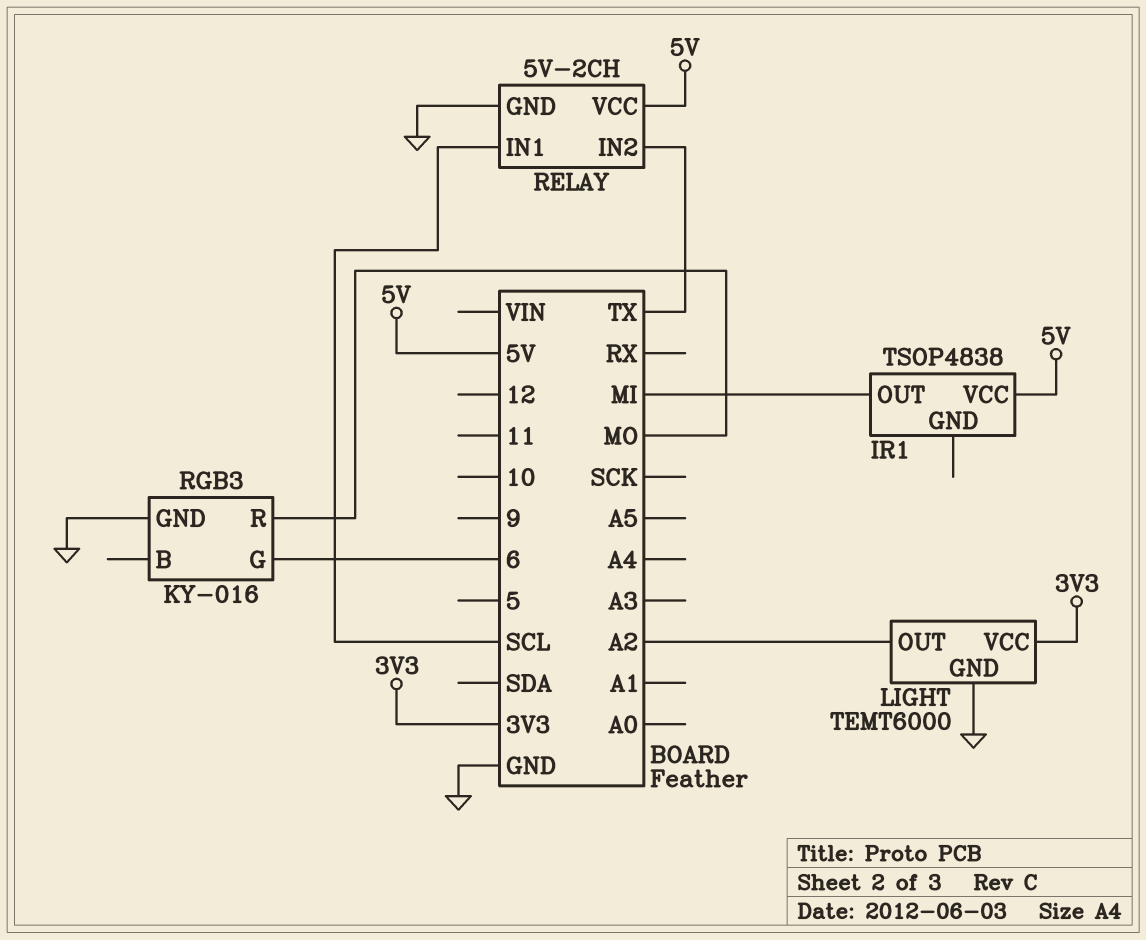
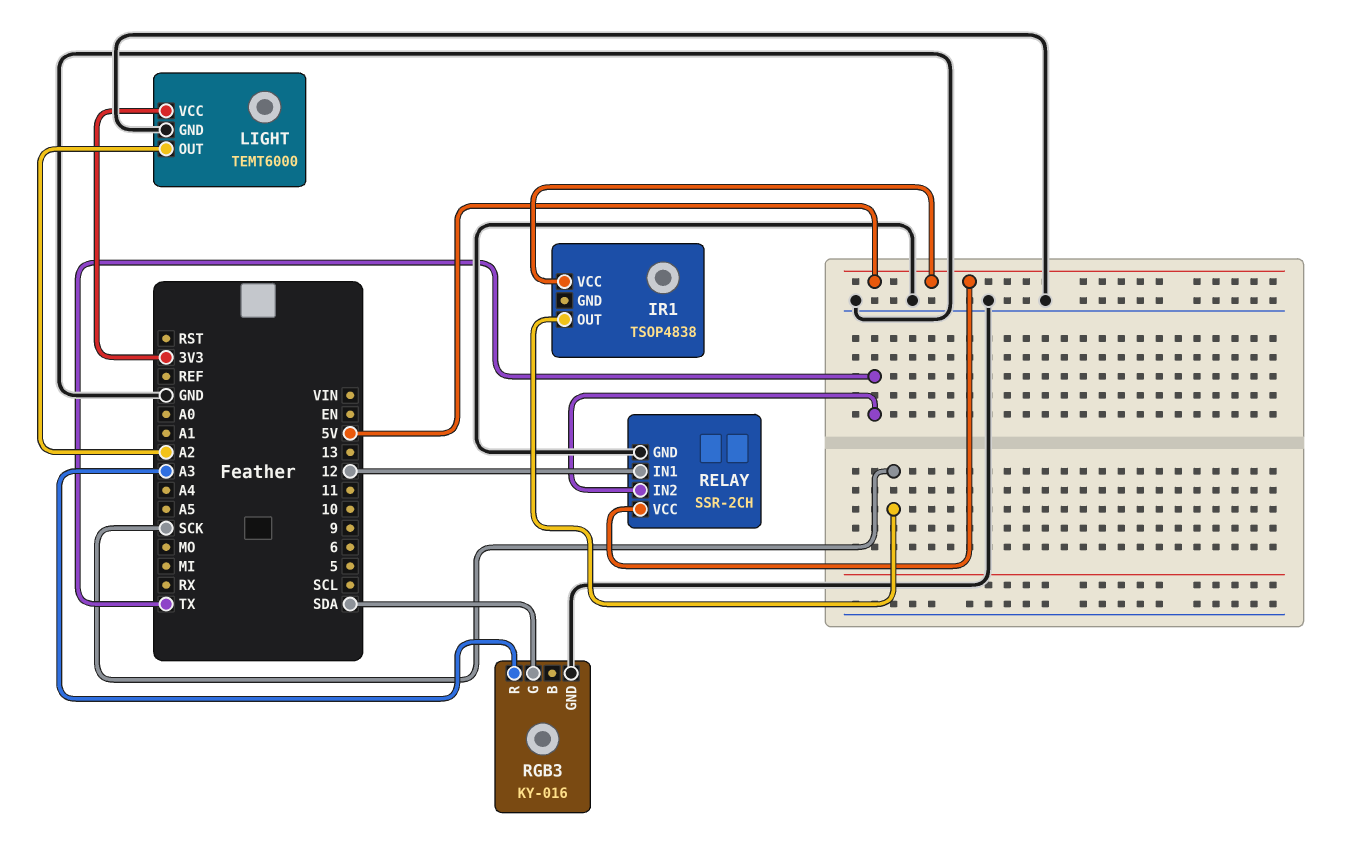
IR1 pin OUT: MI -> SCK
RELAY: 5V-2CH -> SSR-2CH
RELAY pin IN1: SCL -> 12
RGB3 pin G: 6 -> SDA
RGB3 pin R: MO -> A3

